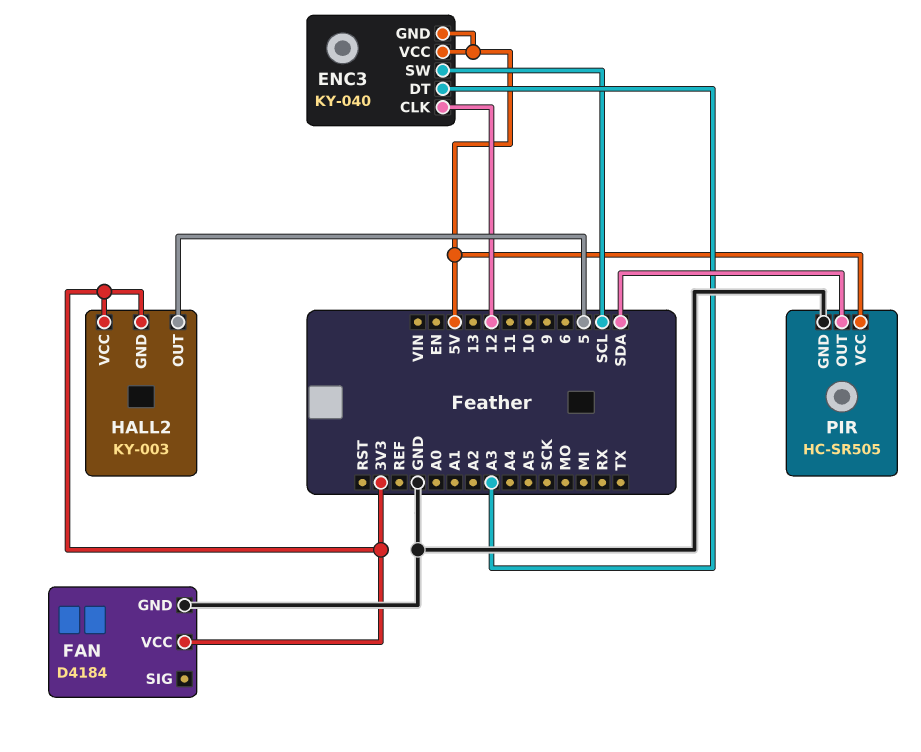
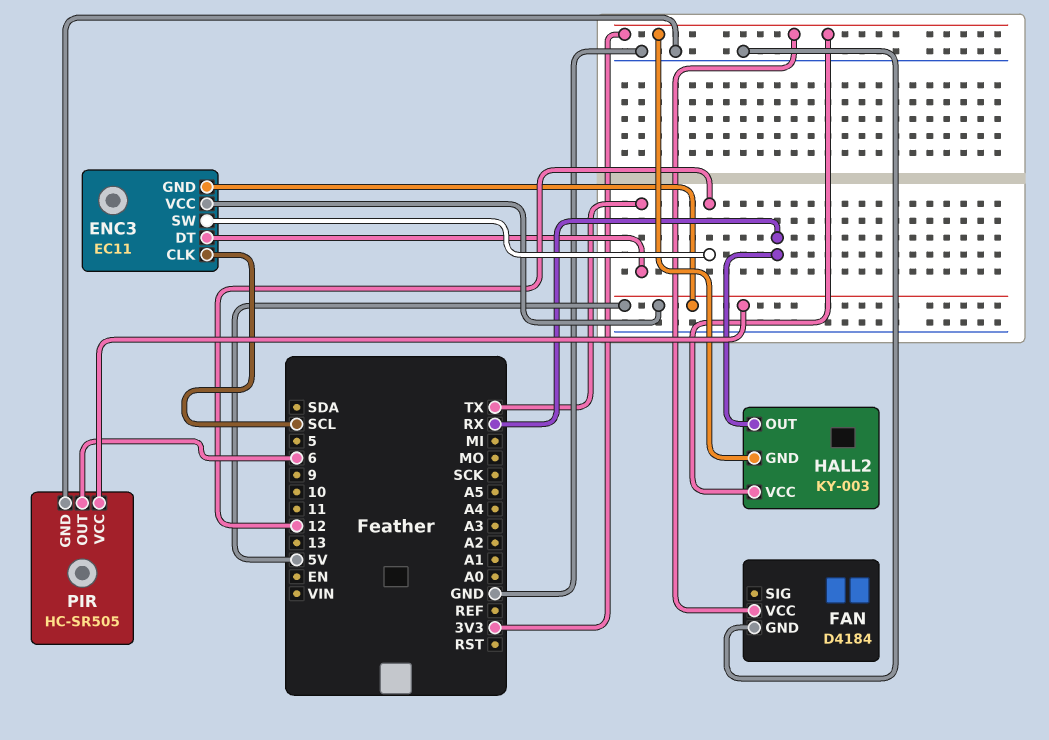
ENC3: KY-040 -> EC11
ENC3 pin CLK: 12 -> SCL
ENC3 pin DT: A3 -> TX
ENC3 pin SW: SCL -> 12
HALL2 pin OUT: 5 -> RX
PIR pin OUT: SDA -> 6

